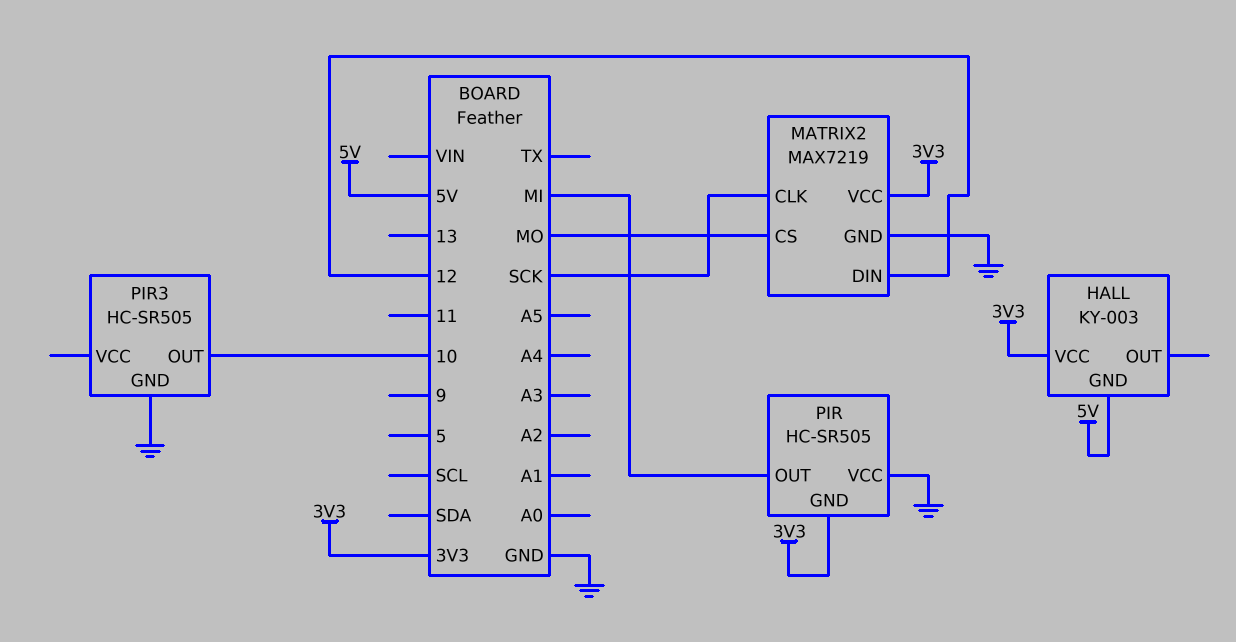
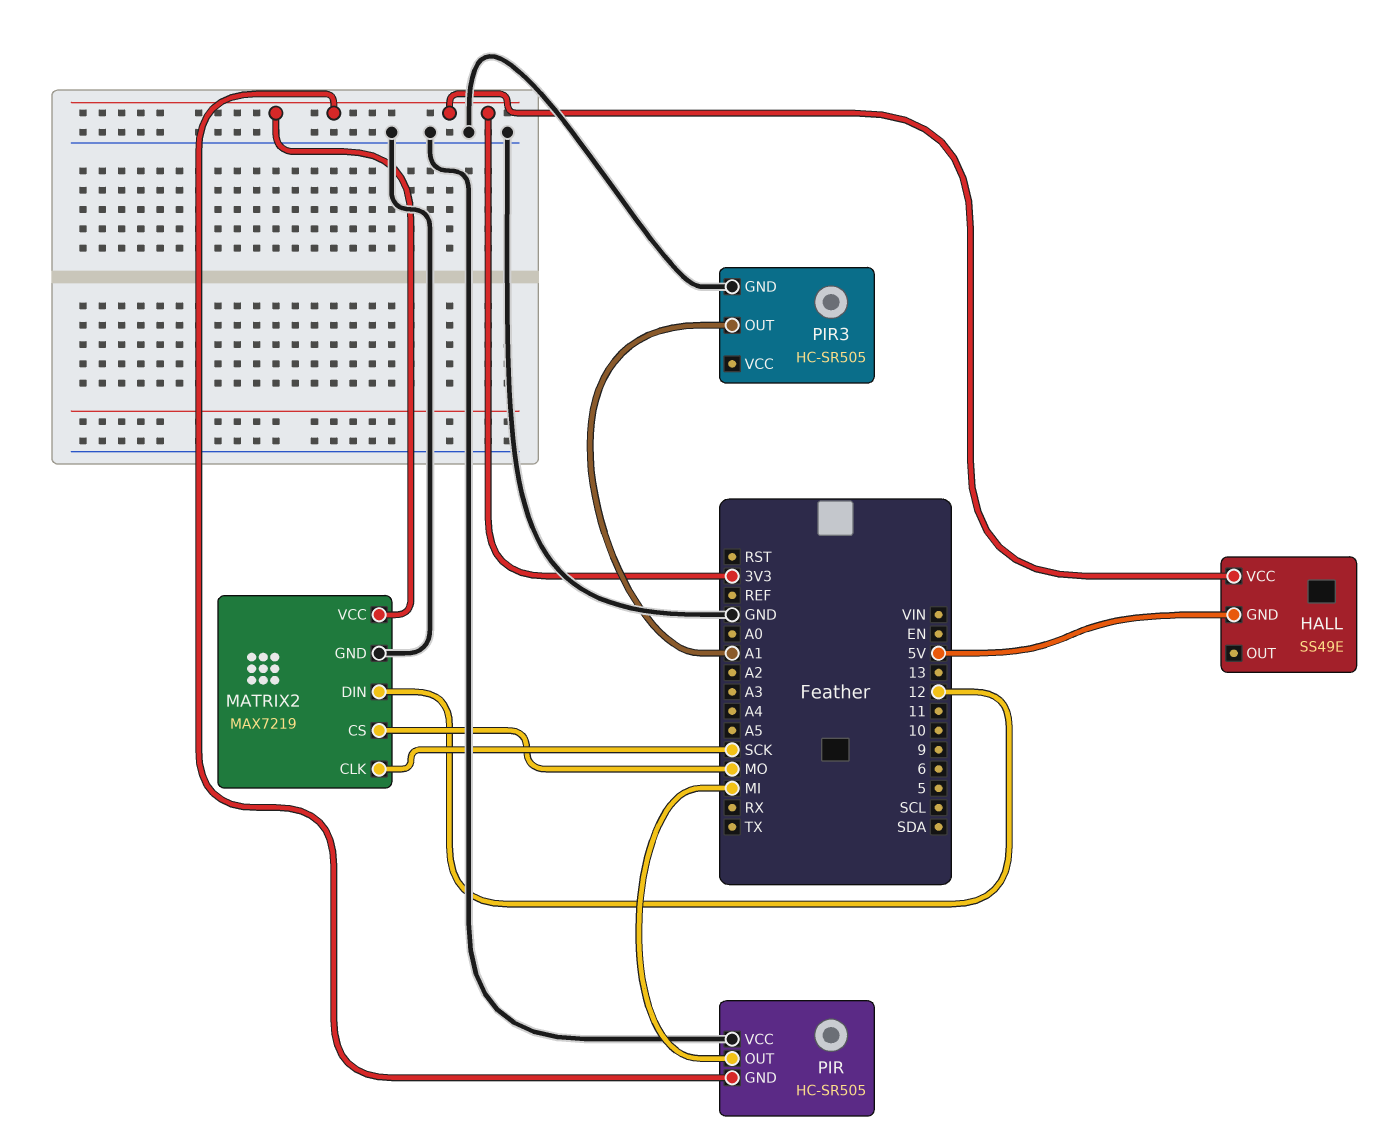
HALL: KY-003 -> SS49E
PIR3 pin OUT: 10 -> A1

